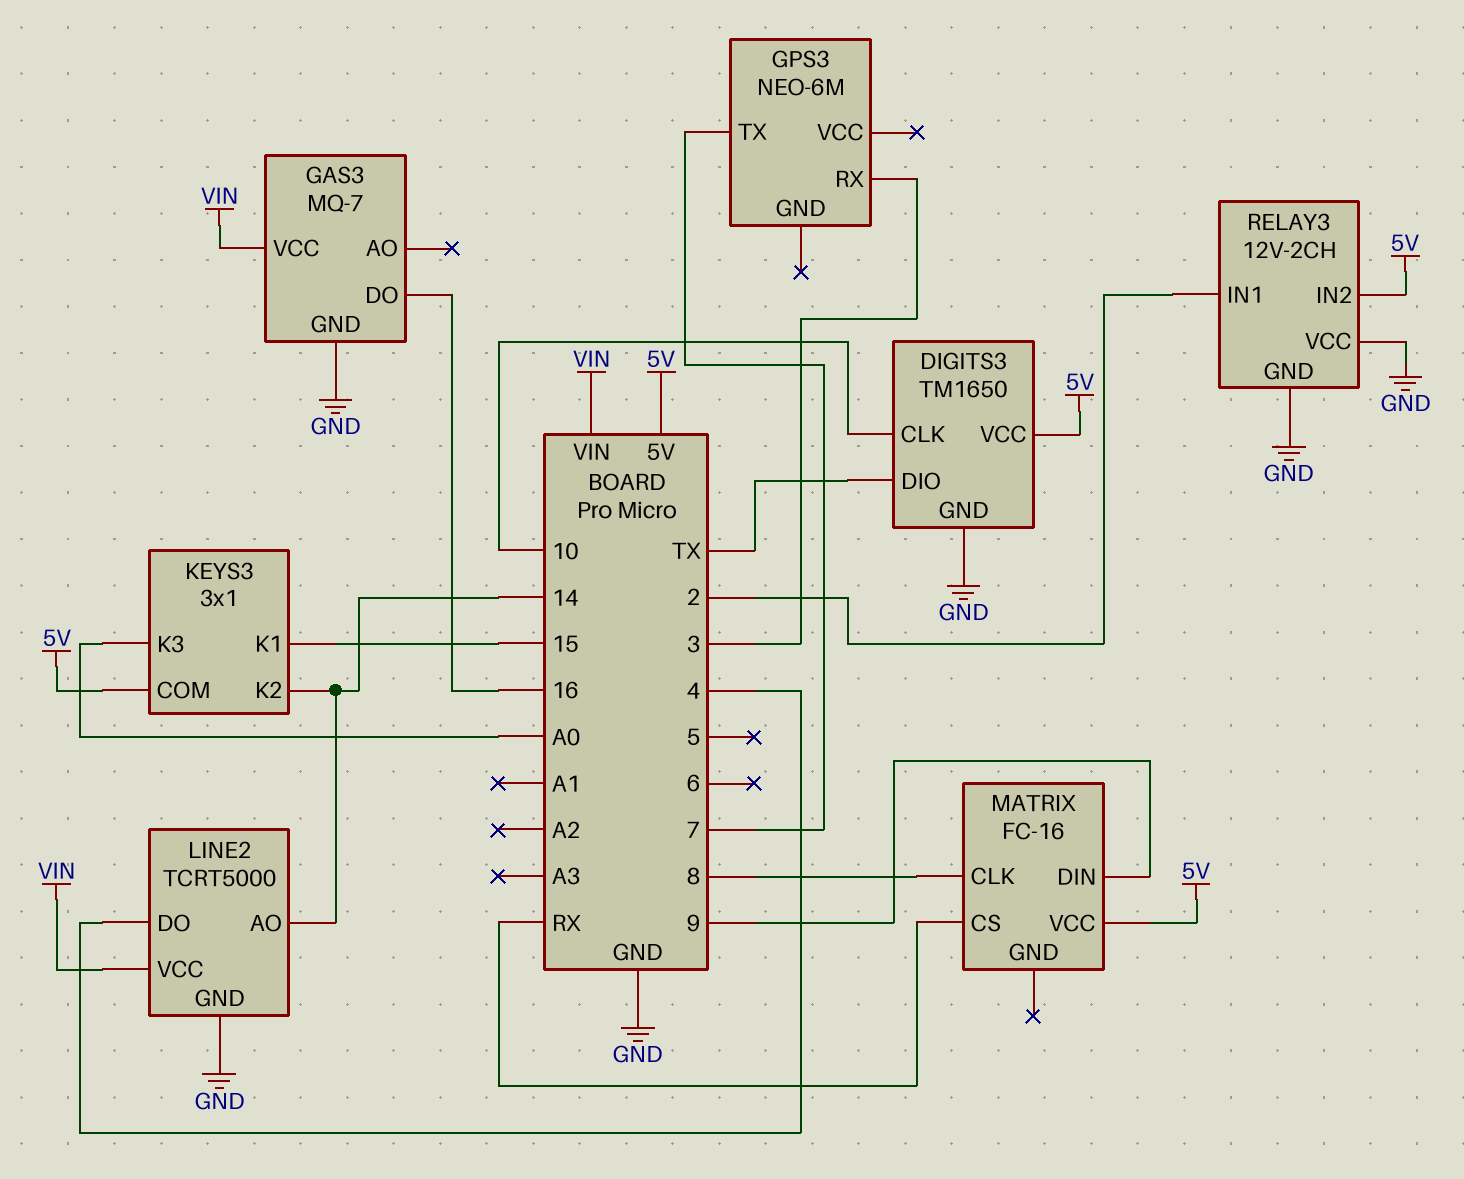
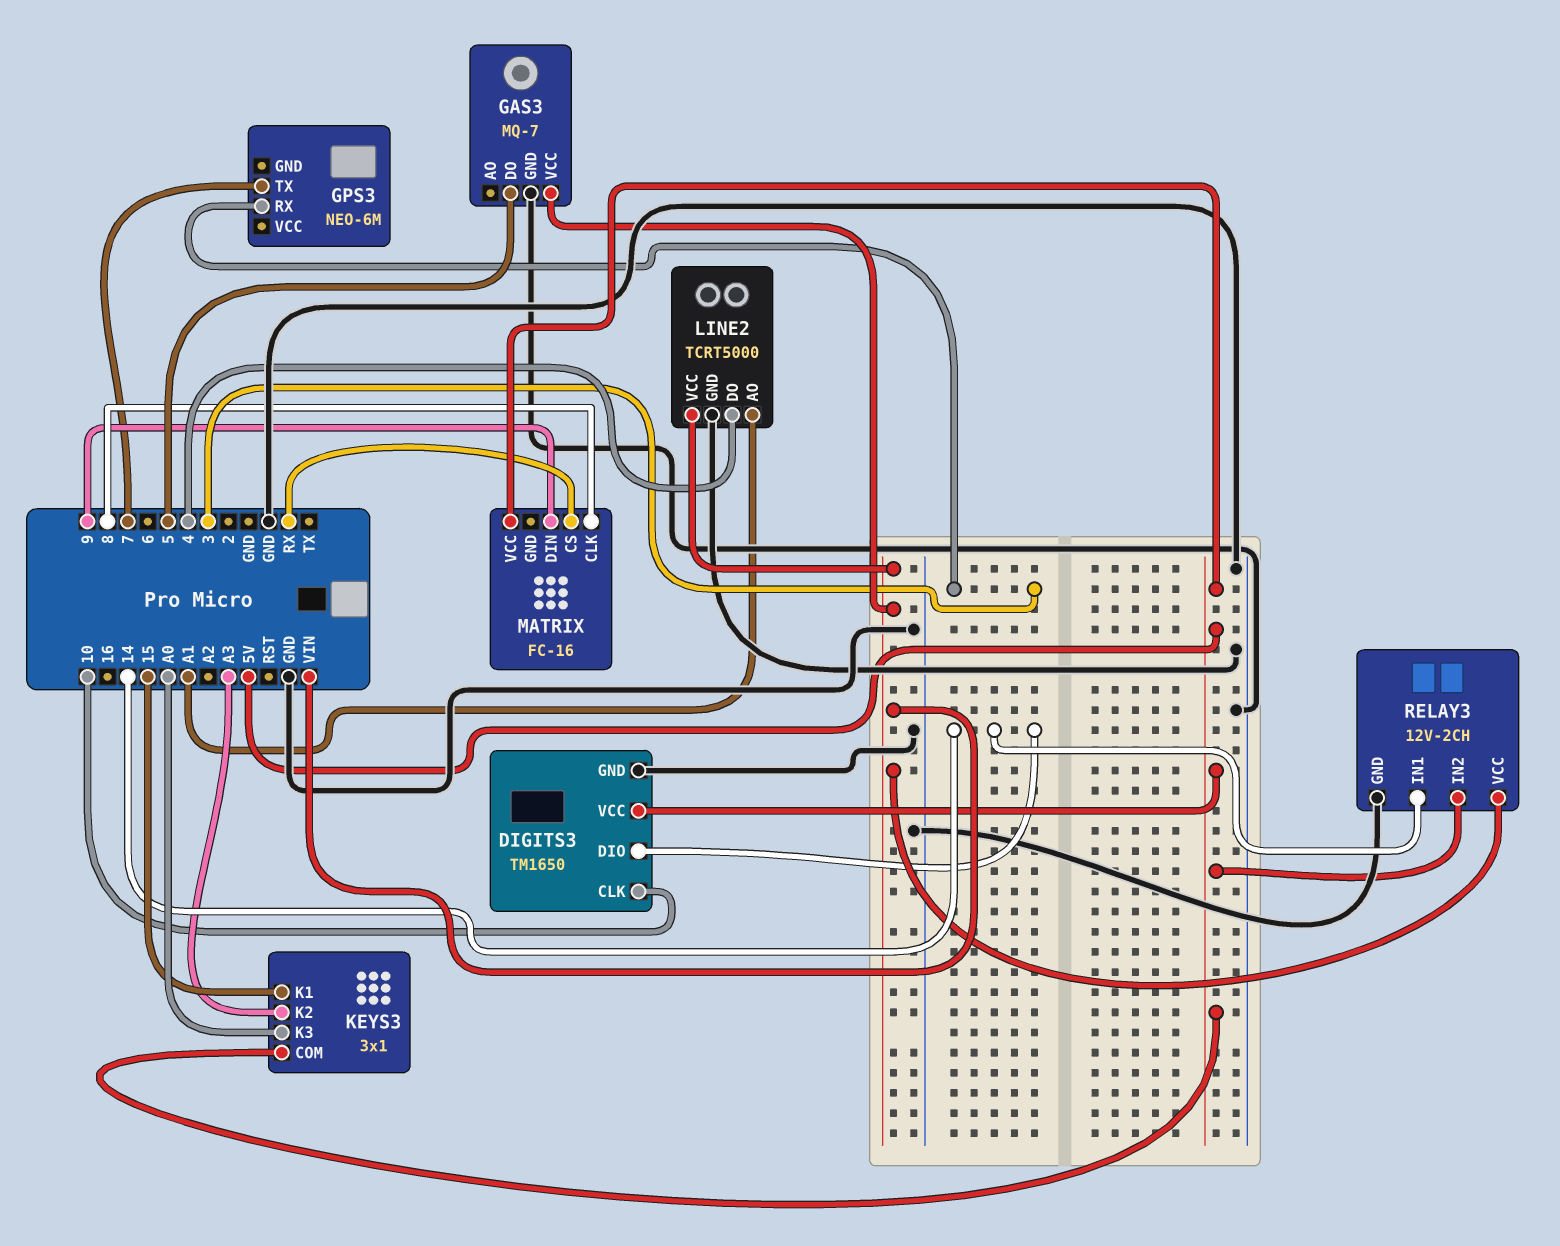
DIGITS3 pin DIO: TX -> 14
GAS3 pin DO: 16 -> 5
KEYS3 pin K2: 14 -> A3
LINE2 pin AO: 14 -> A1
RELAY3 pin IN1: 2 -> 14
RELAY3 pin VCC: GND -> VIN

